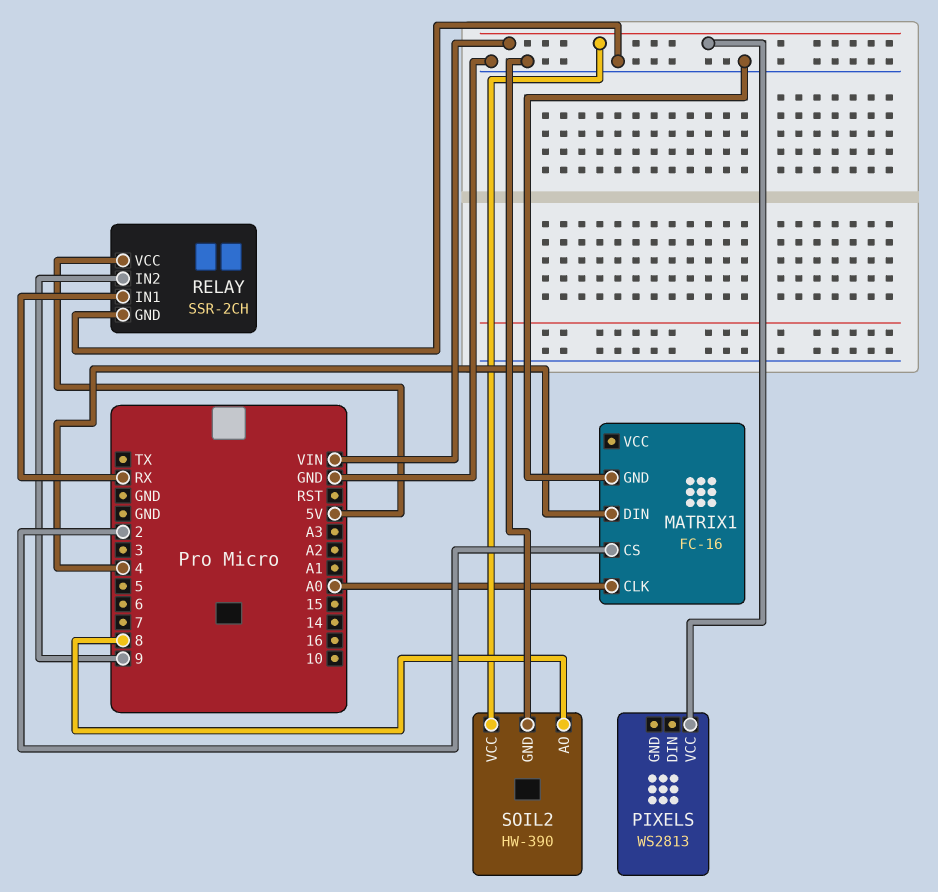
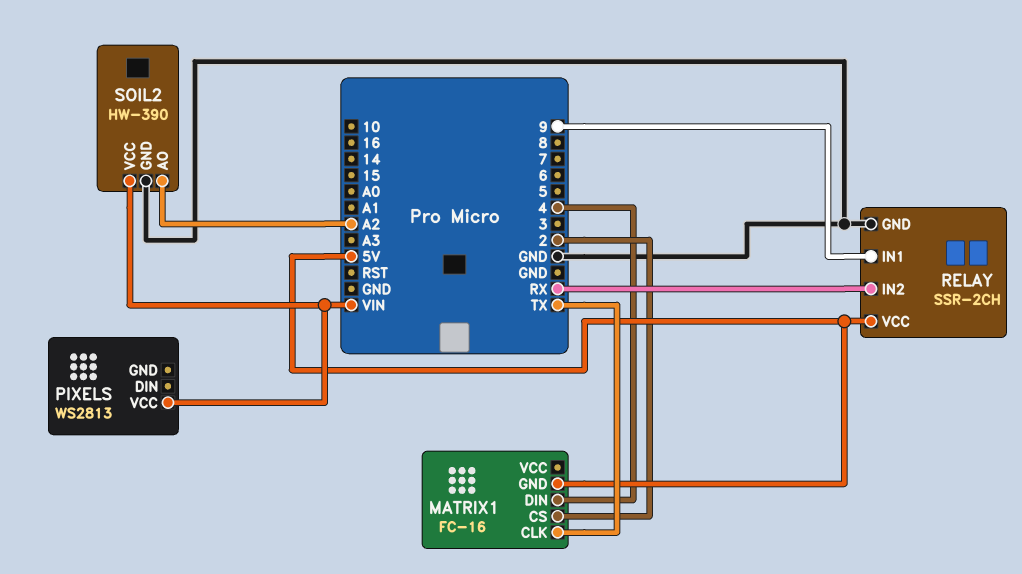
MATRIX1 pin CLK: A0 -> TX
MATRIX1 pin GND: GND -> 5V
RELAY pin IN1: RX -> 9
RELAY pin IN2: 9 -> RX
SOIL2 pin AO: 8 -> A2

